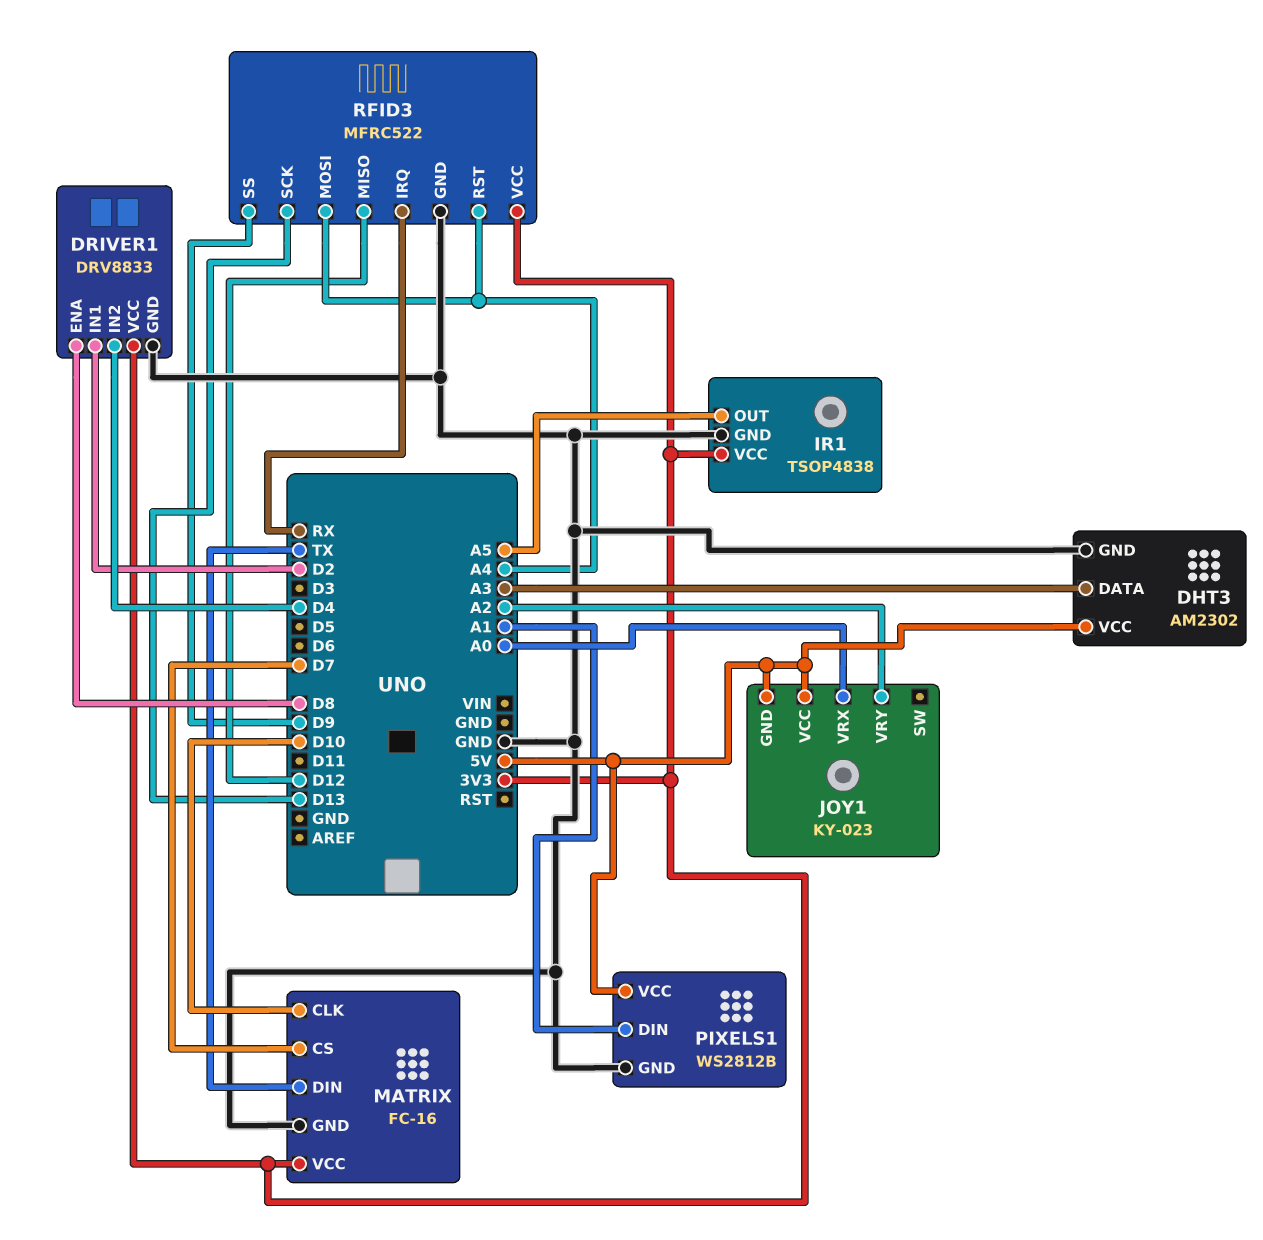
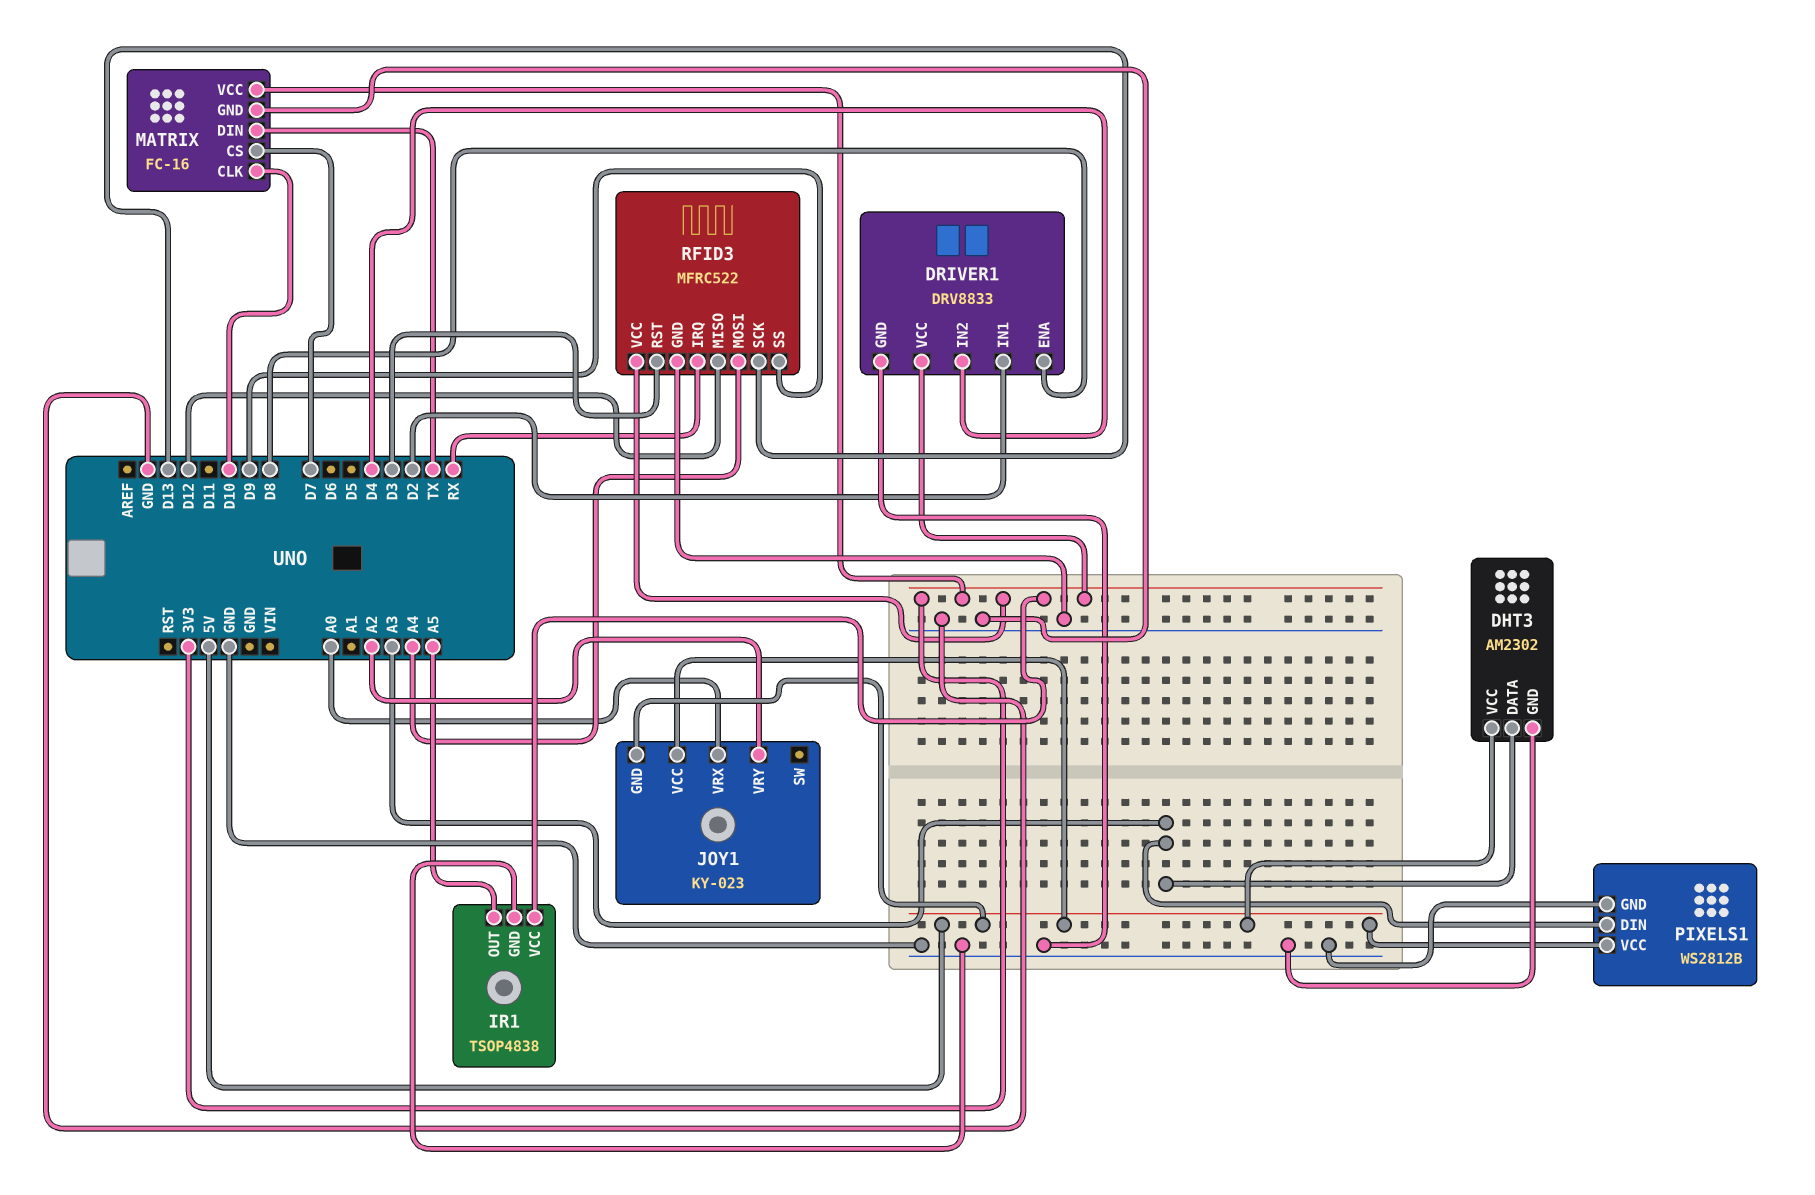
PIXELS1 pin DIN: A1 -> A3
RFID3 pin RST: A4 -> D3

